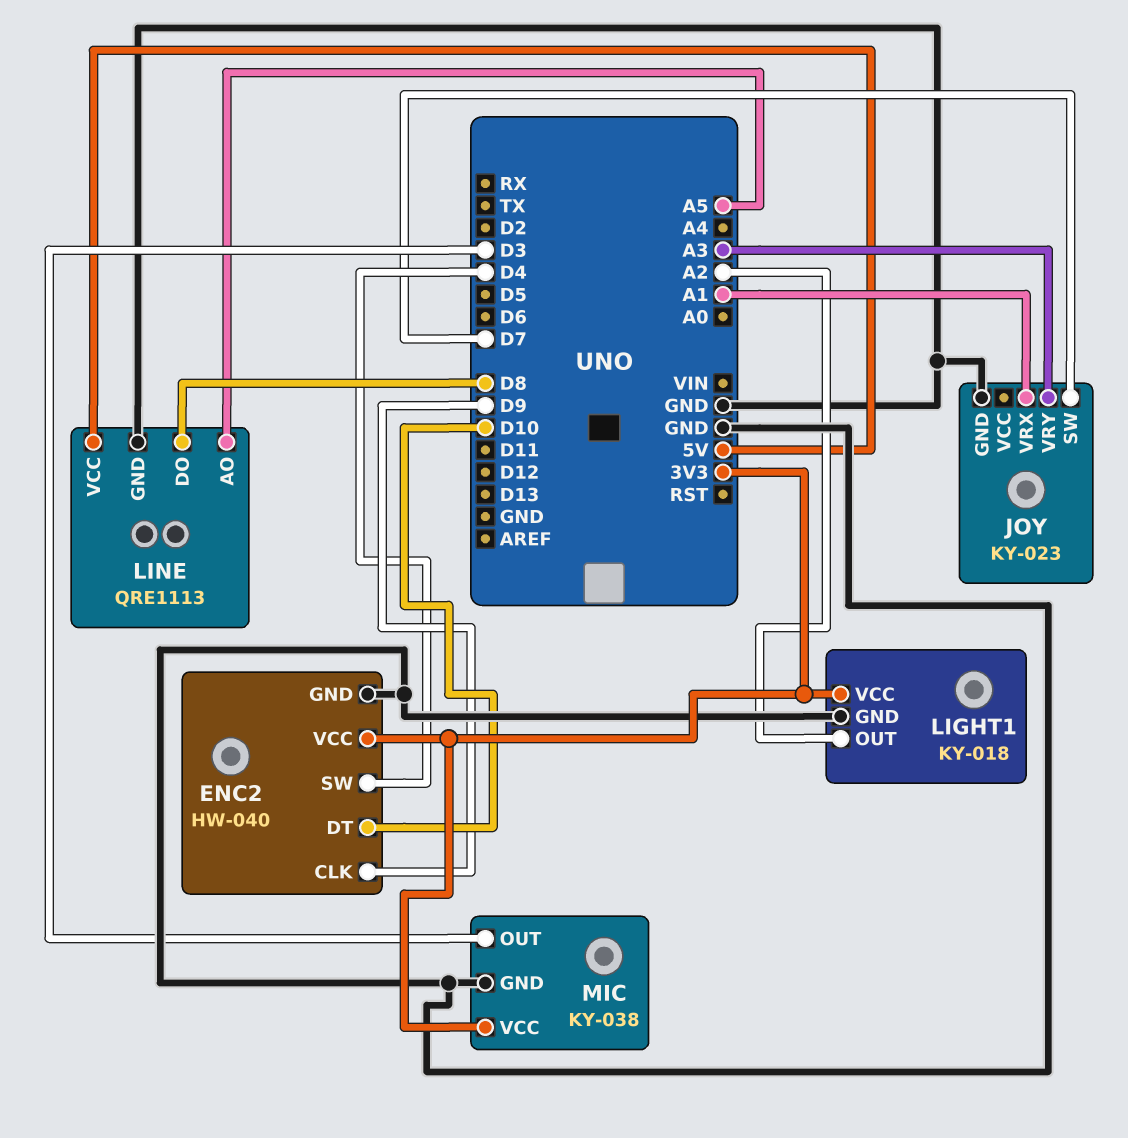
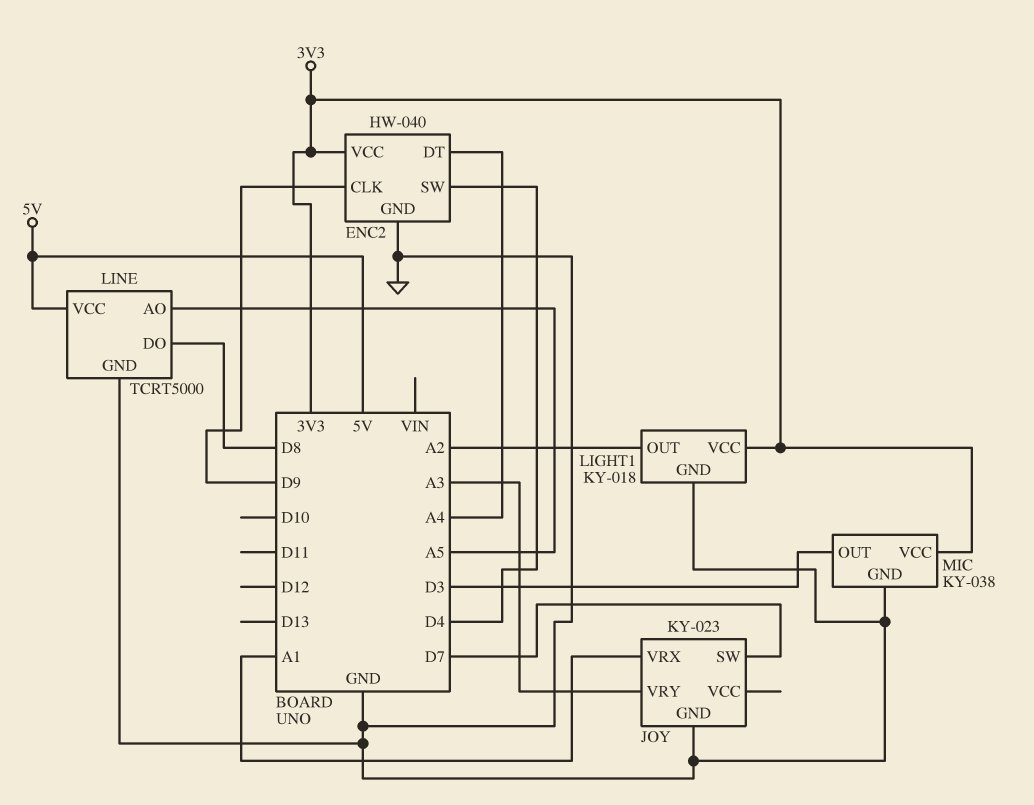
ENC2 pin DT: D10 -> A4
LINE: QRE1113 -> TCRT5000

